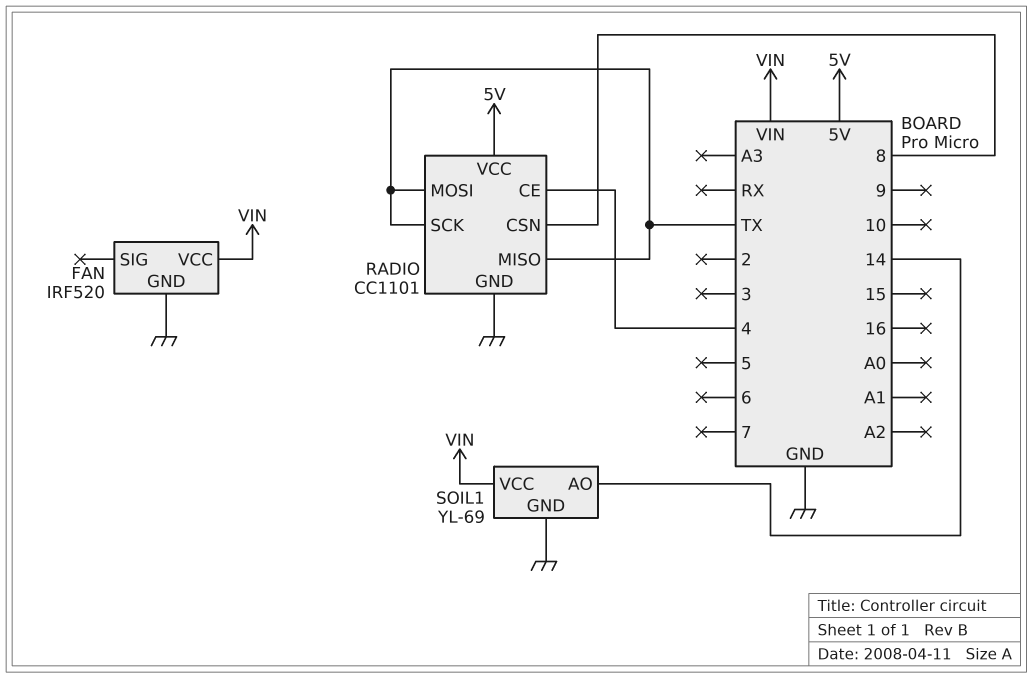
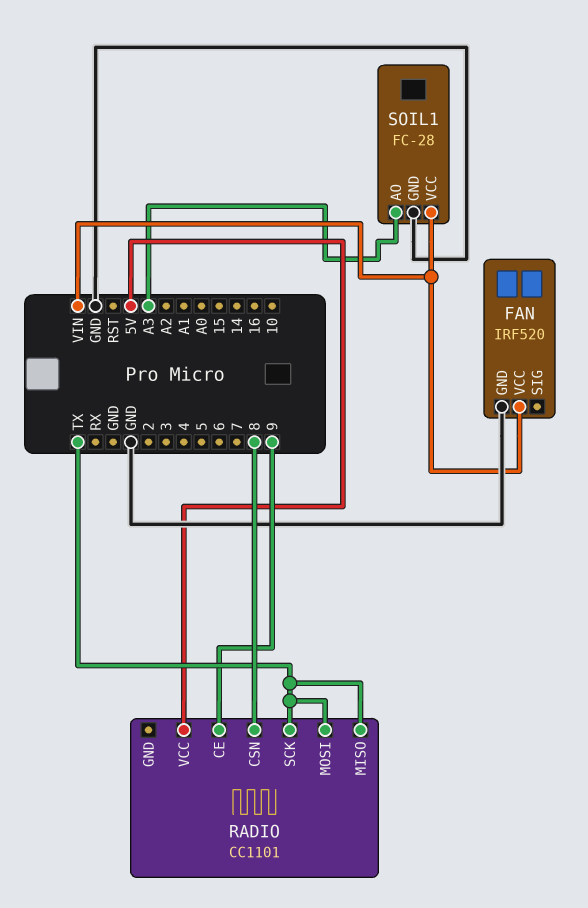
RADIO pin CE: 4 -> 9
RADIO pin GND: GND -> none
SOIL1: YL-69 -> FC-28
SOIL1 pin AO: 14 -> A3

